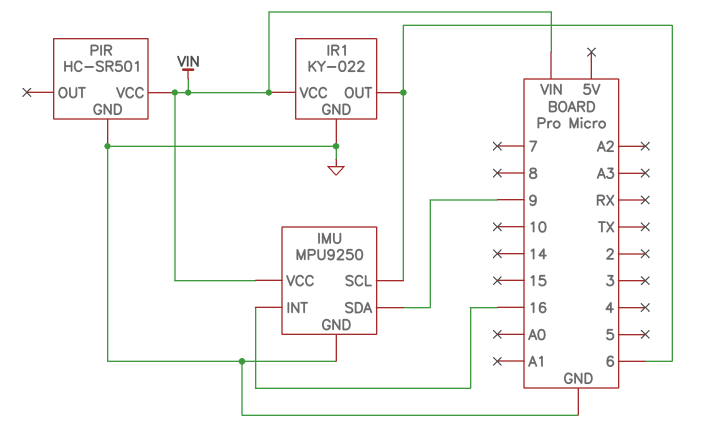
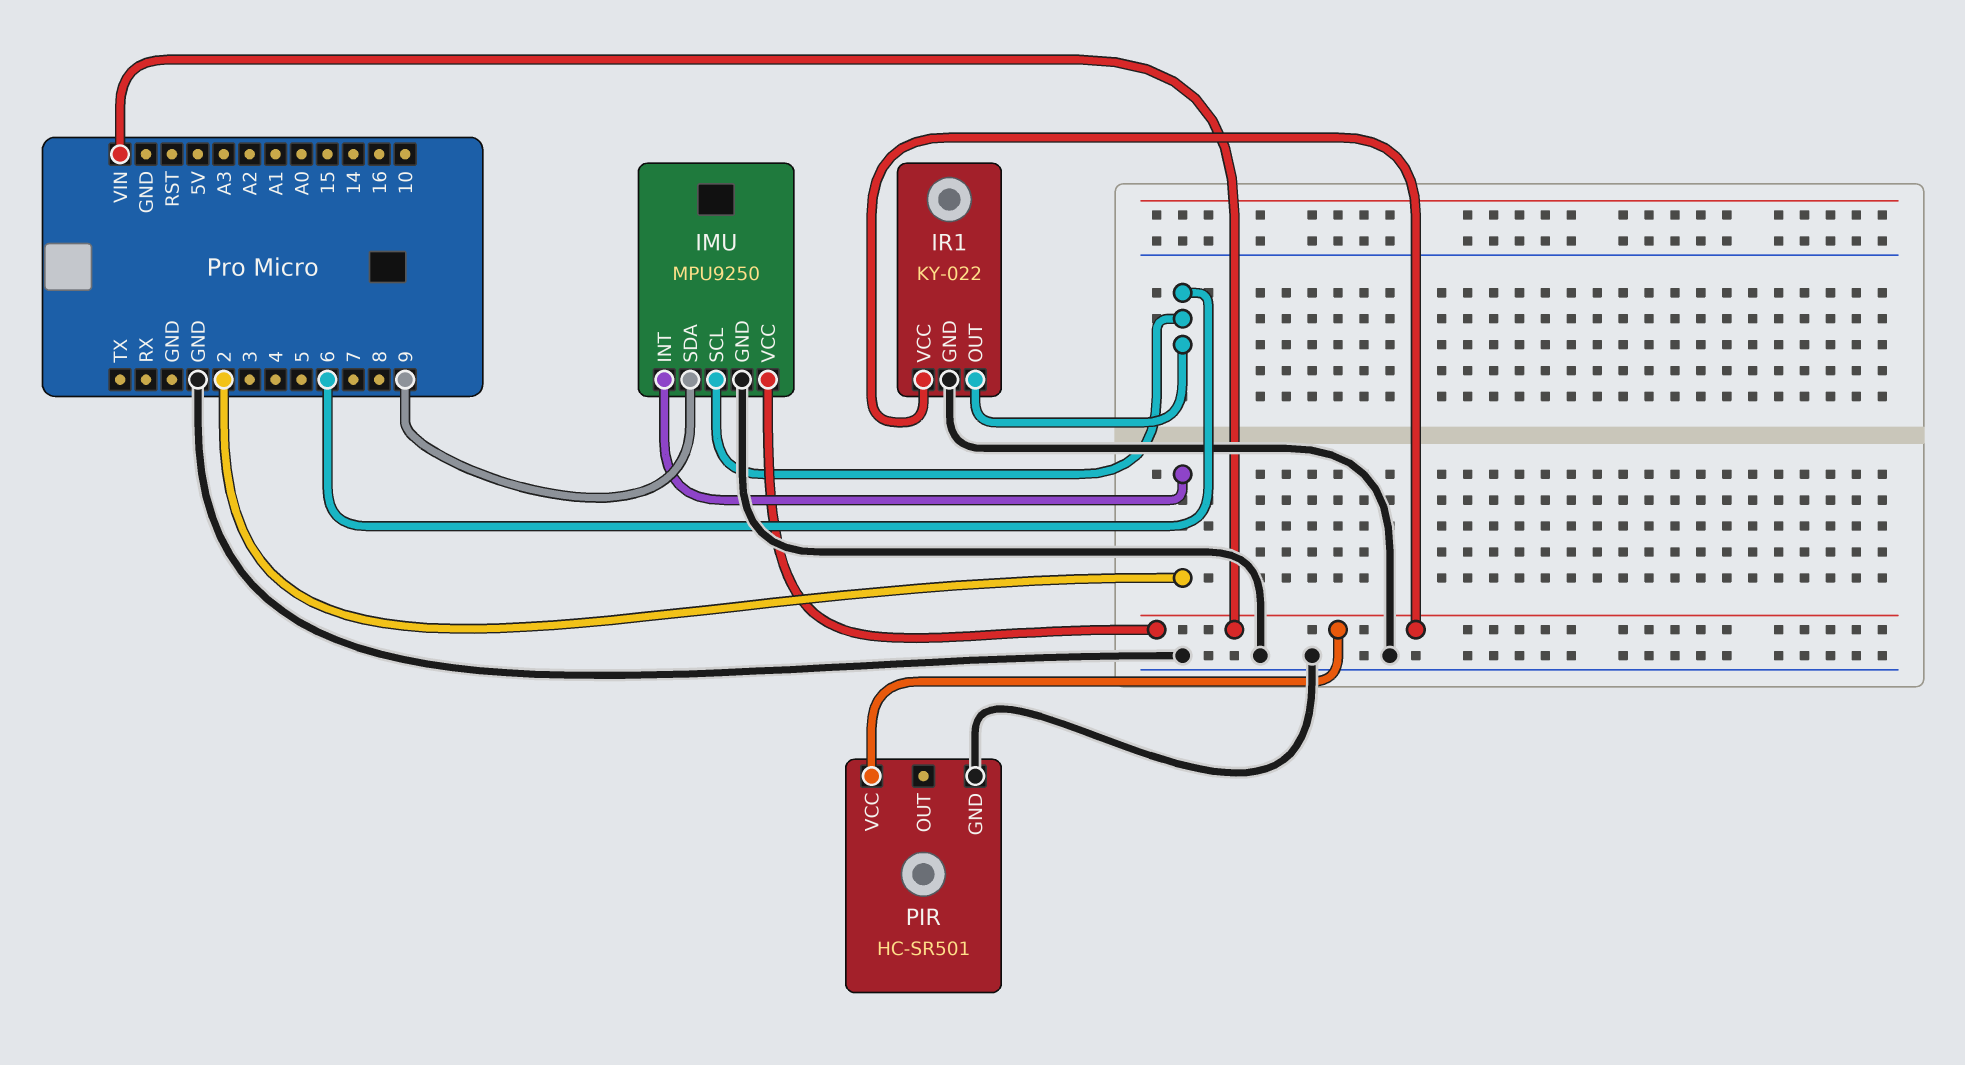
IMU pin INT: 16 -> 2

